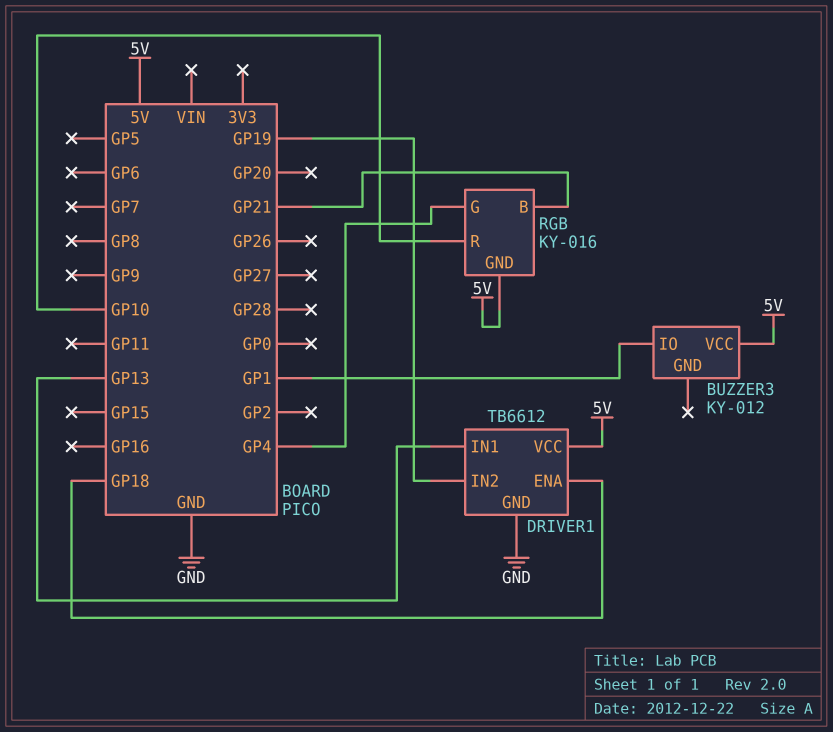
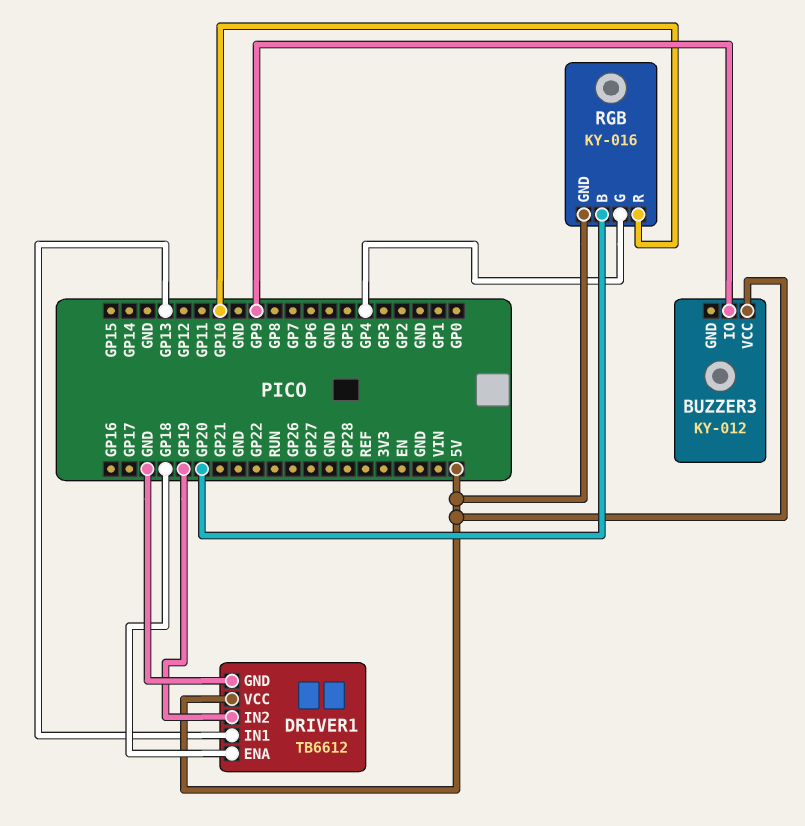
BUZZER3 pin IO: GP1 -> GP9
RGB pin B: GP21 -> GP20

